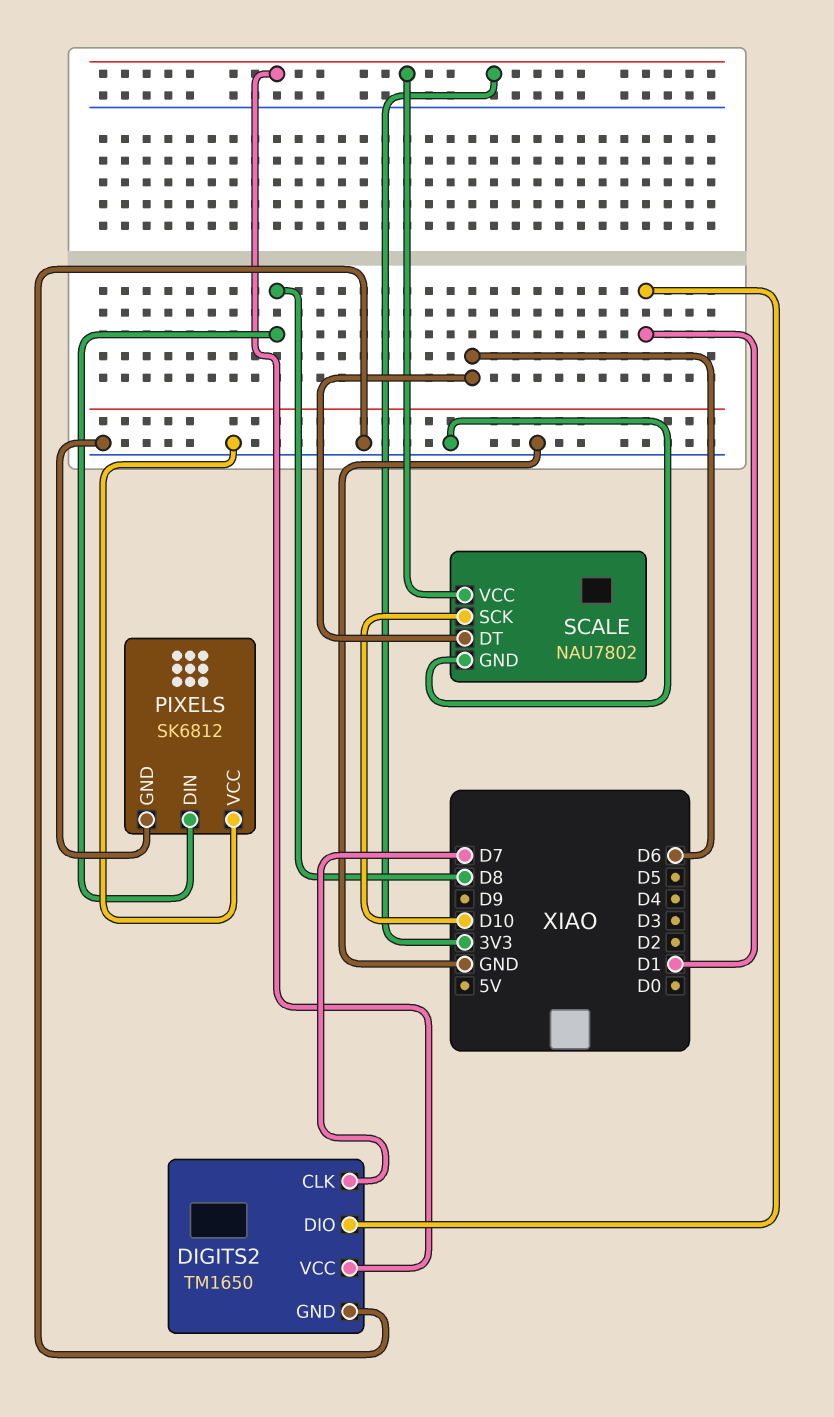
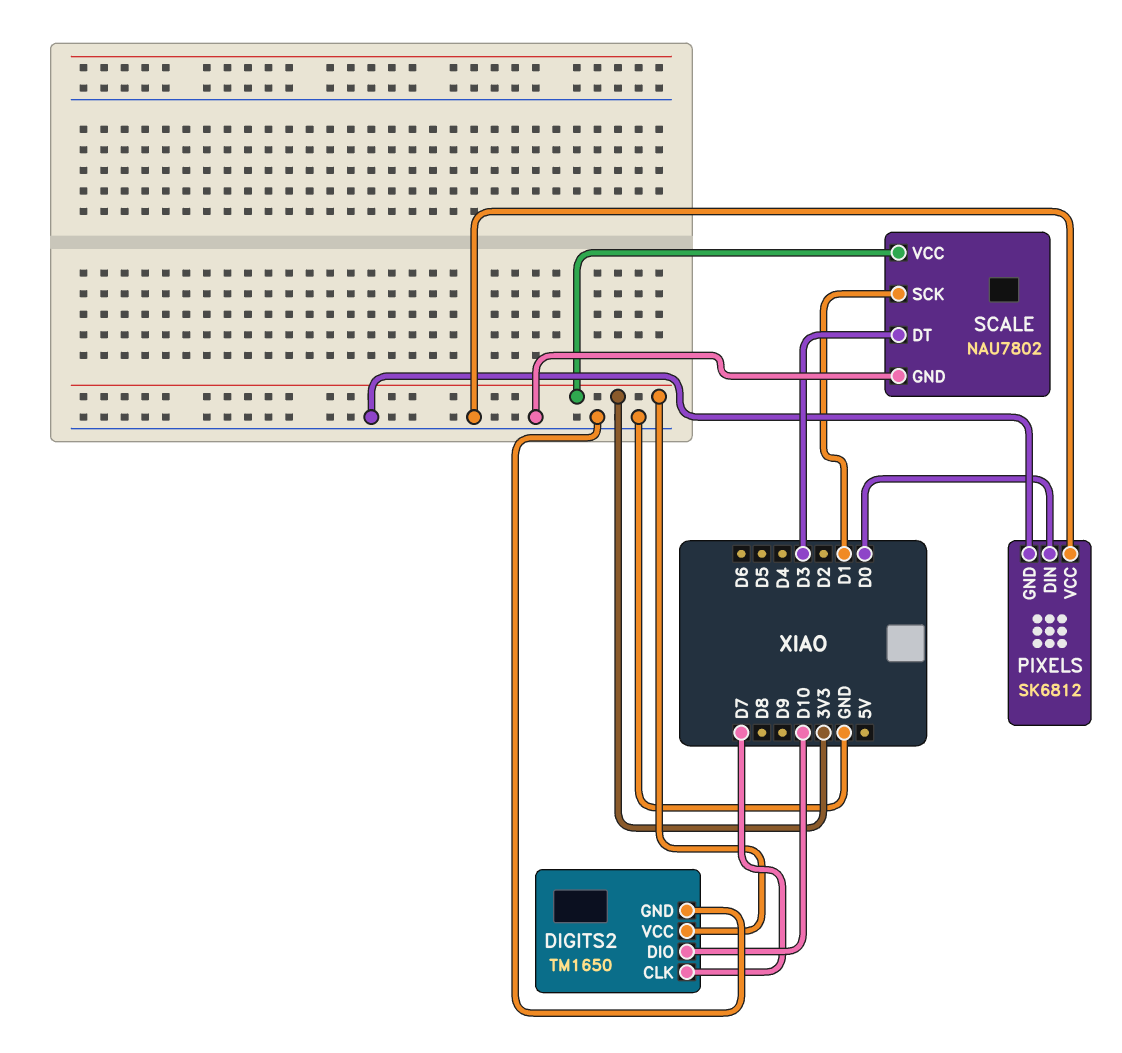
DIGITS2 pin DIO: D1 -> D10
PIXELS pin DIN: D8 -> D0
SCALE pin DT: D6 -> D3
SCALE pin SCK: D10 -> D1

